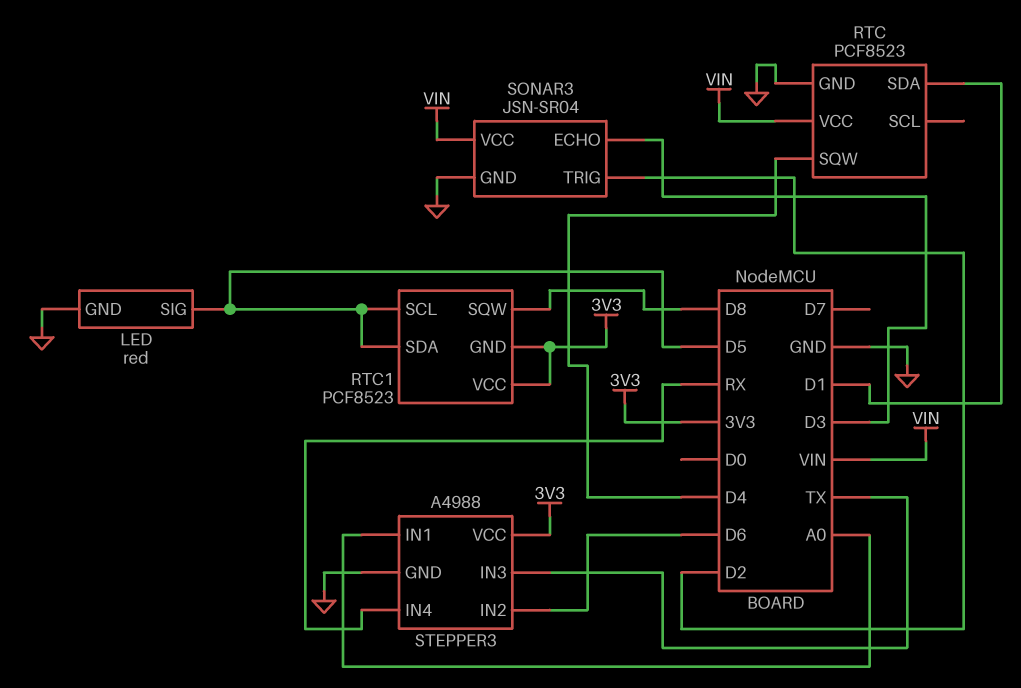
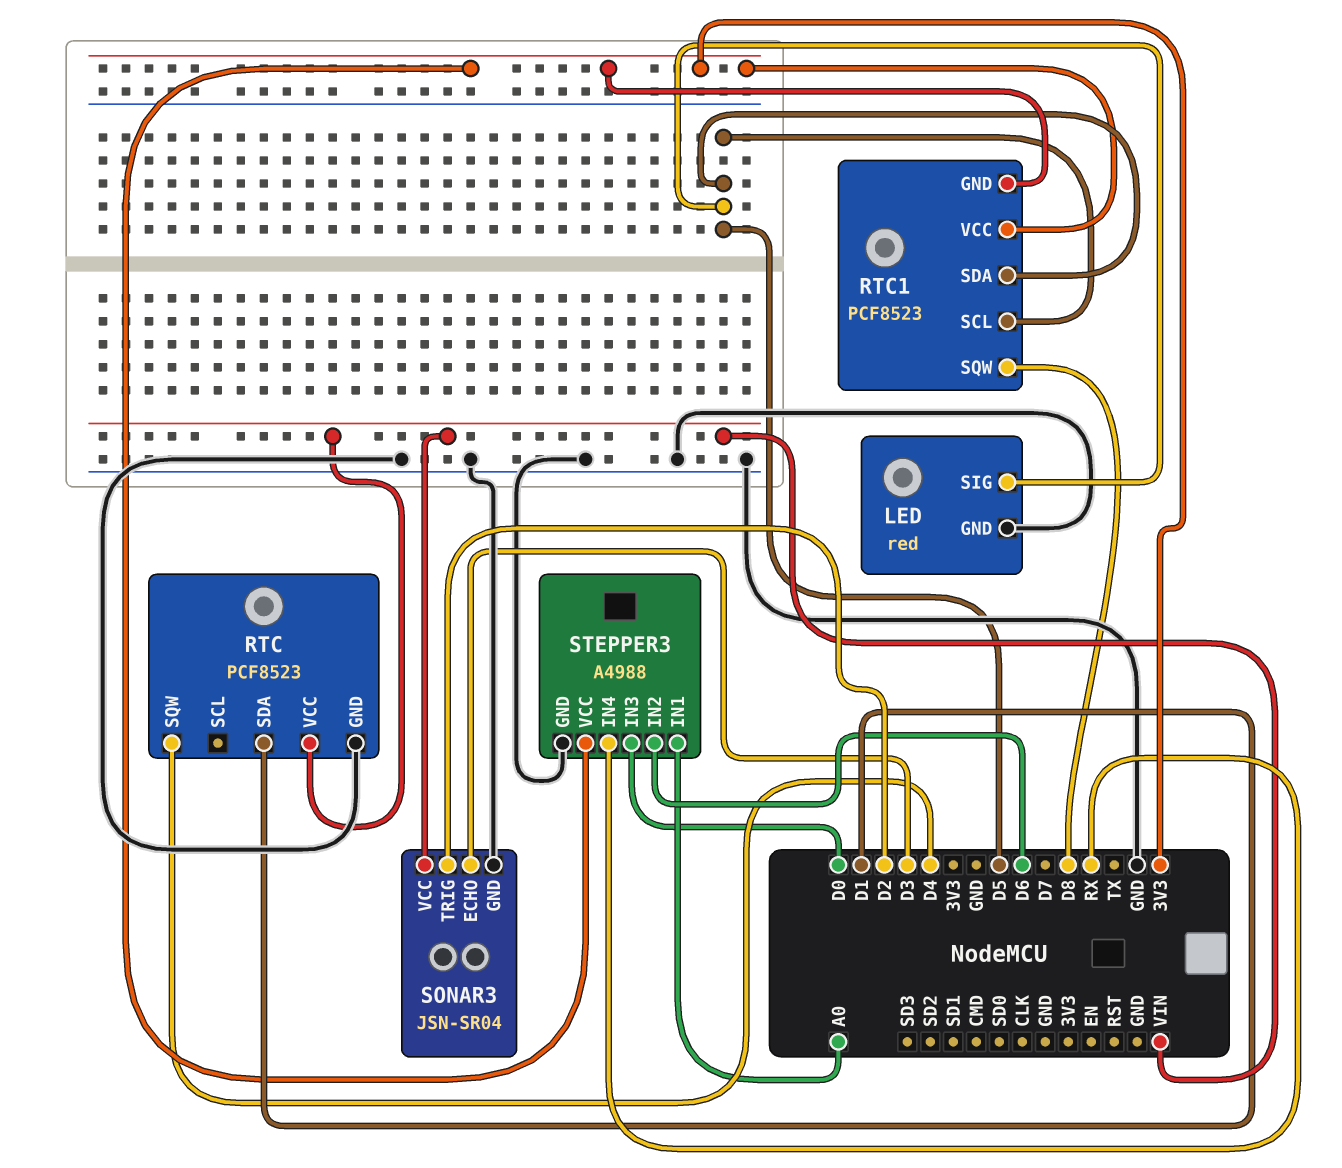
STEPPER3 pin IN3: TX -> D0

